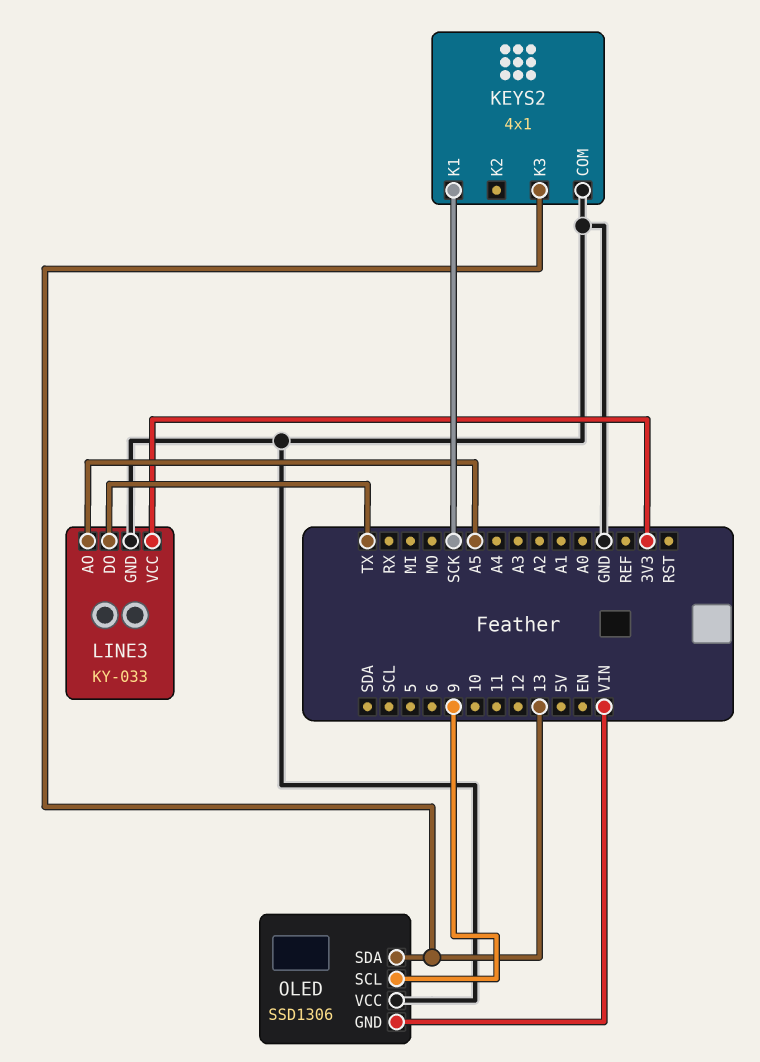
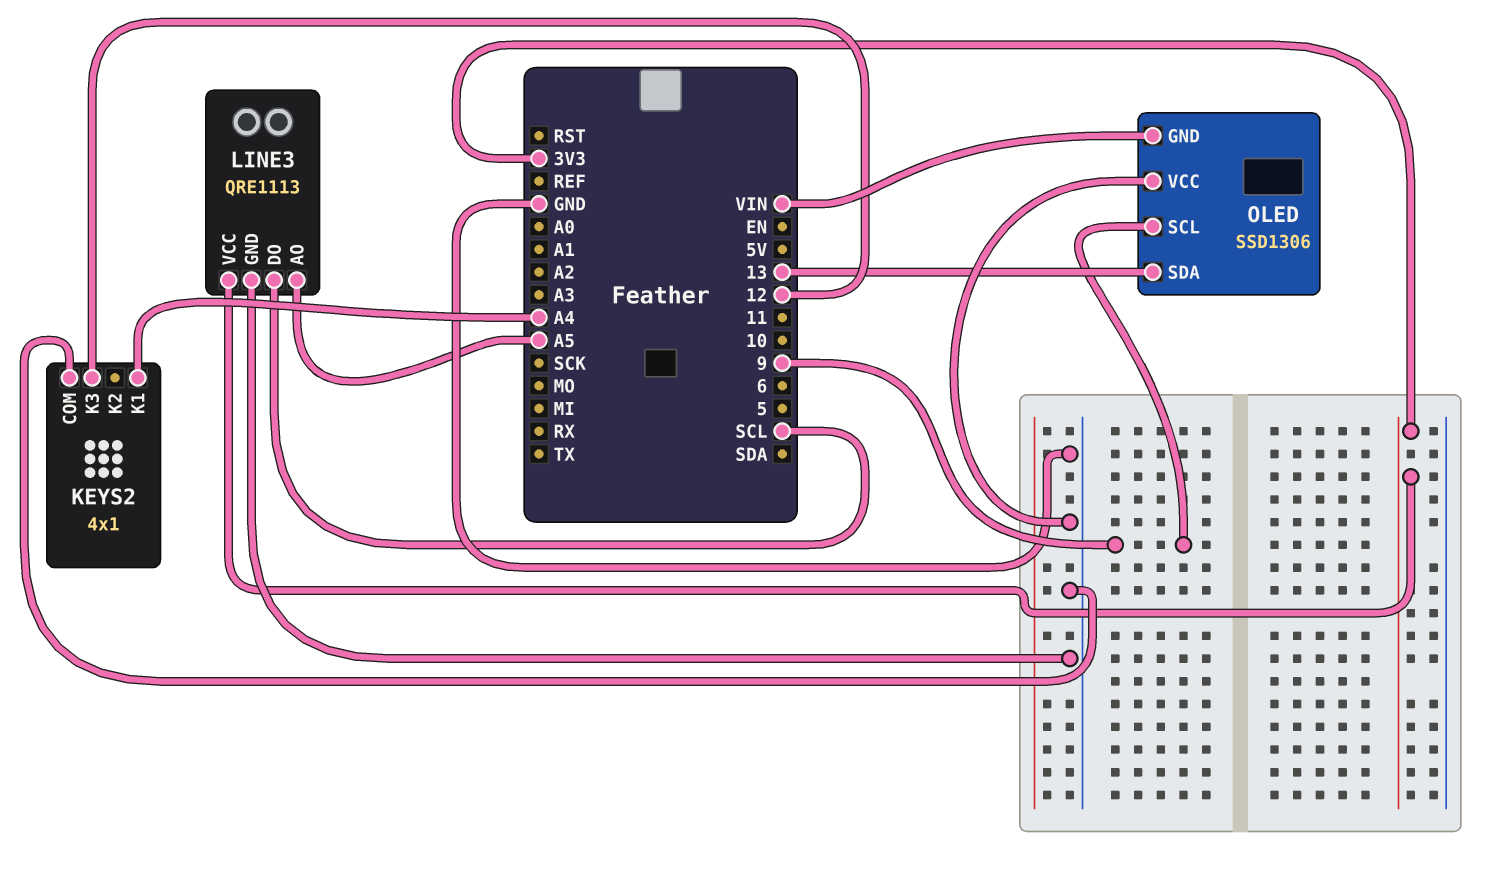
KEYS2 pin K1: SCK -> A4
KEYS2 pin K3: 13 -> 12
LINE3: KY-033 -> QRE1113
LINE3 pin DO: TX -> SCL

